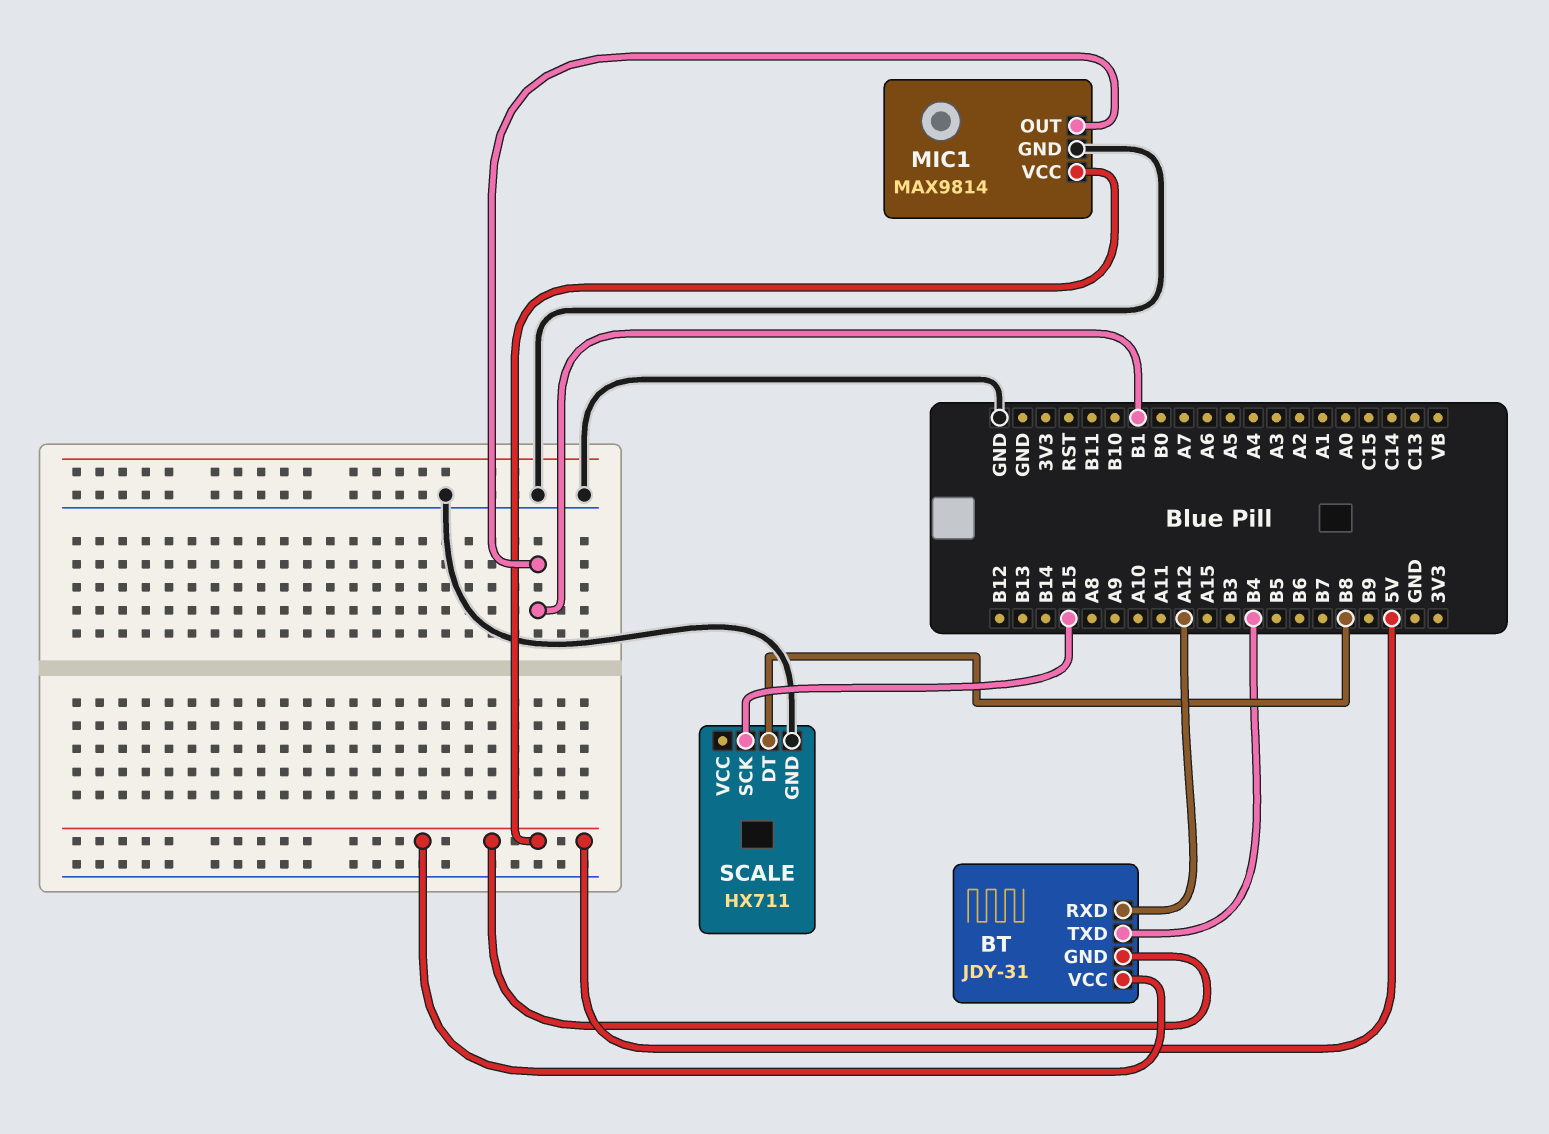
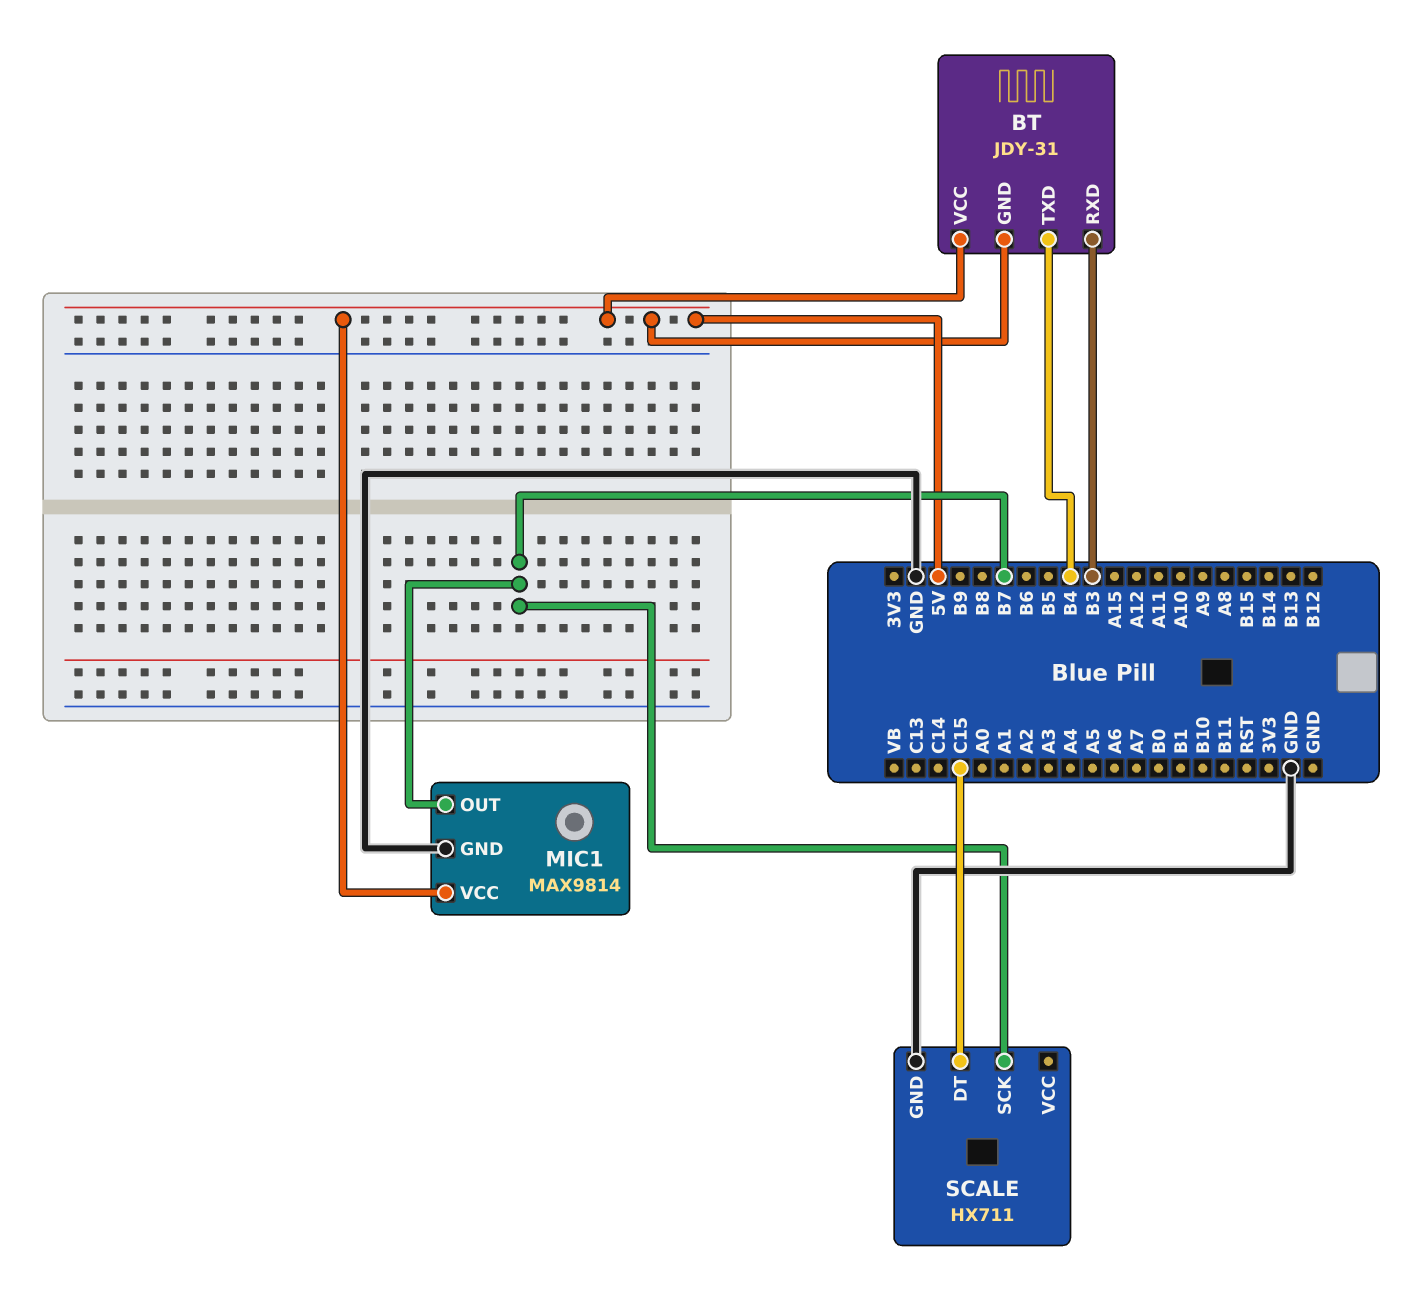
BT pin RXD: A12 -> B3
MIC1 pin OUT: B1 -> B7
SCALE pin DT: B8 -> C15
SCALE pin SCK: B15 -> B7

